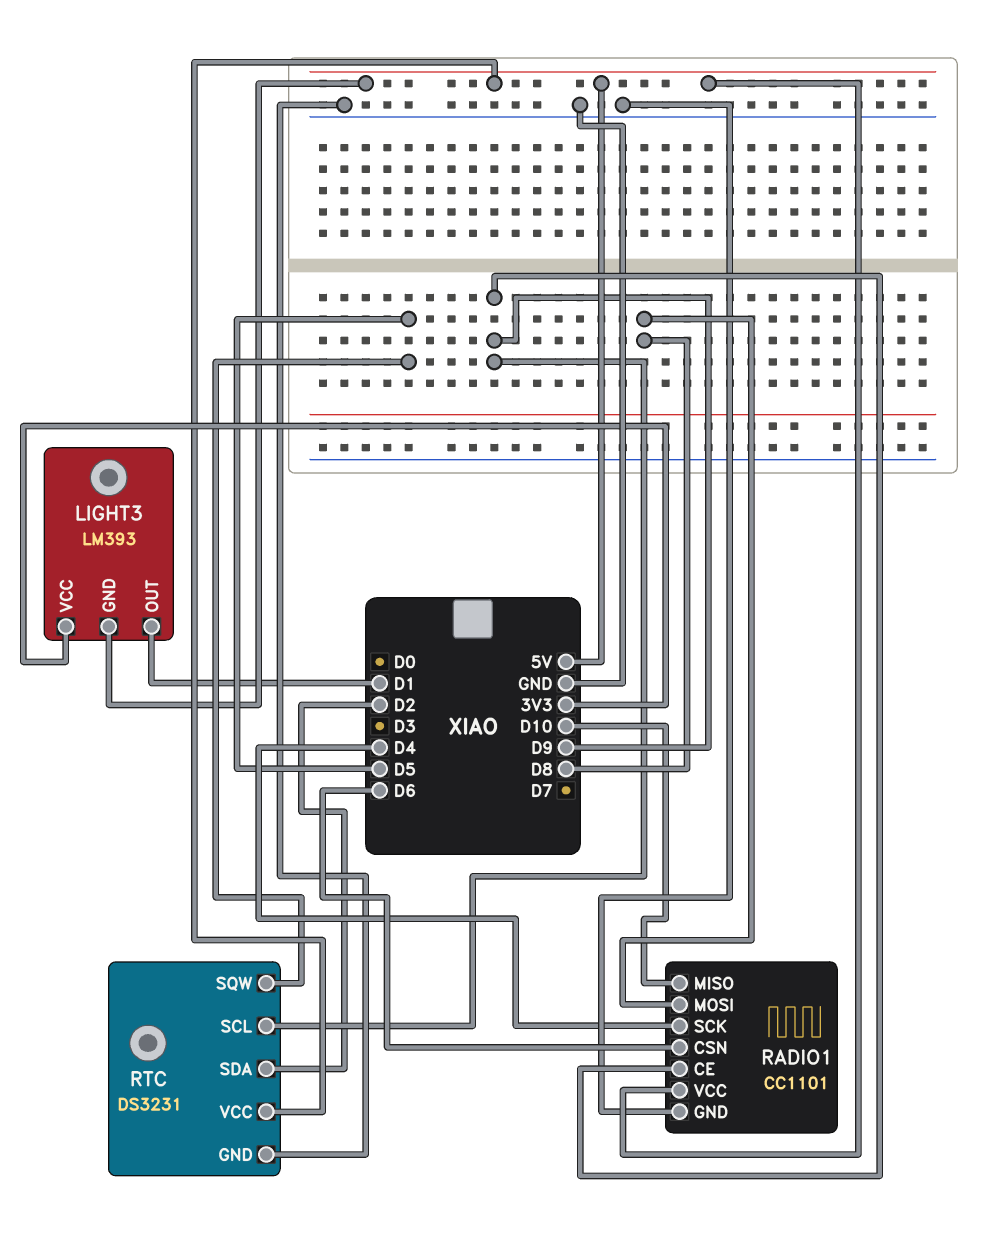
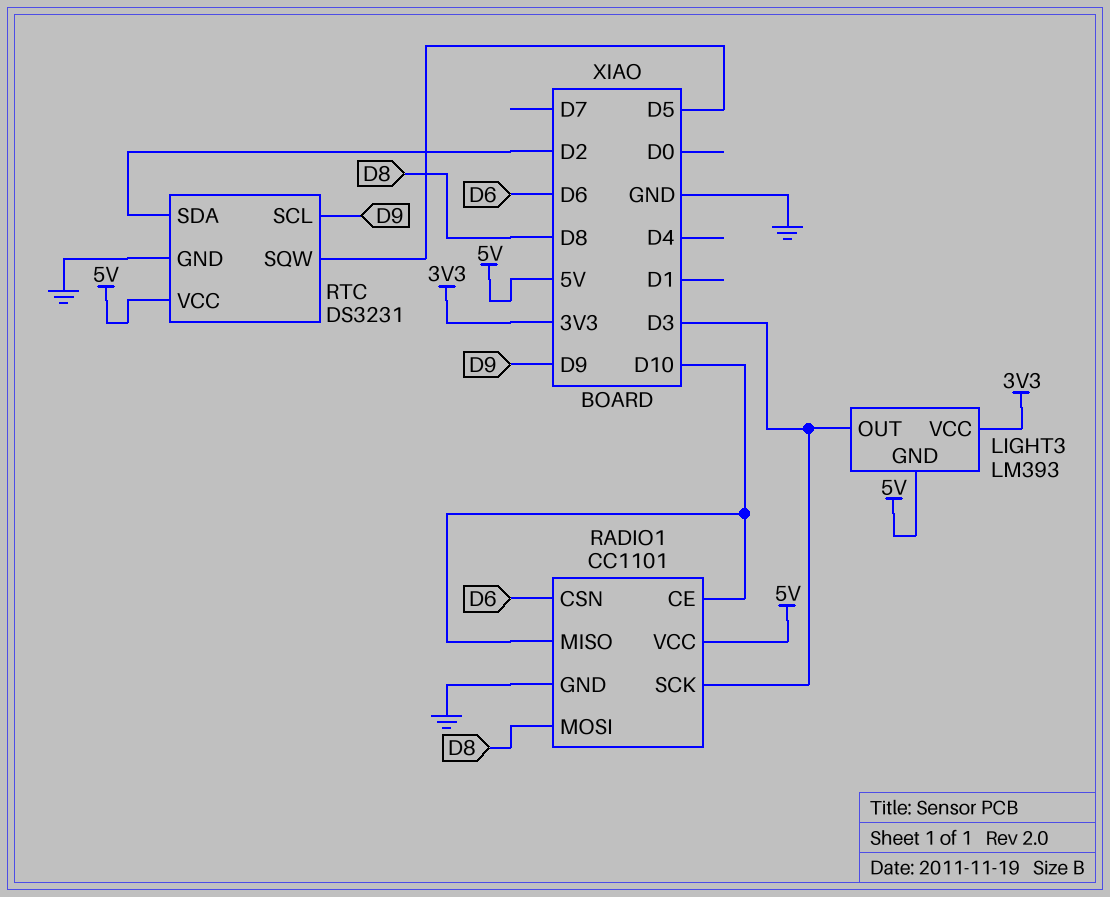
LIGHT3 pin OUT: D1 -> D3
RADIO1 pin CE: D9 -> D10
RADIO1 pin SCK: D4 -> D3

